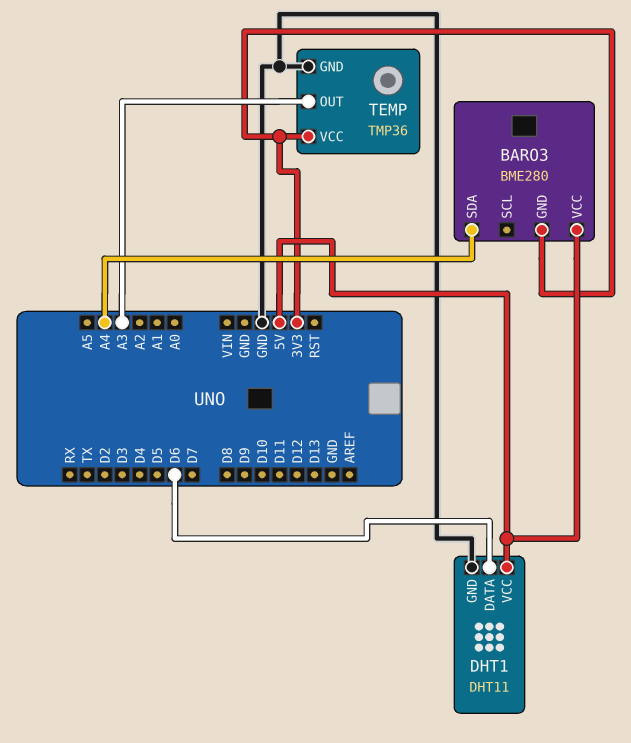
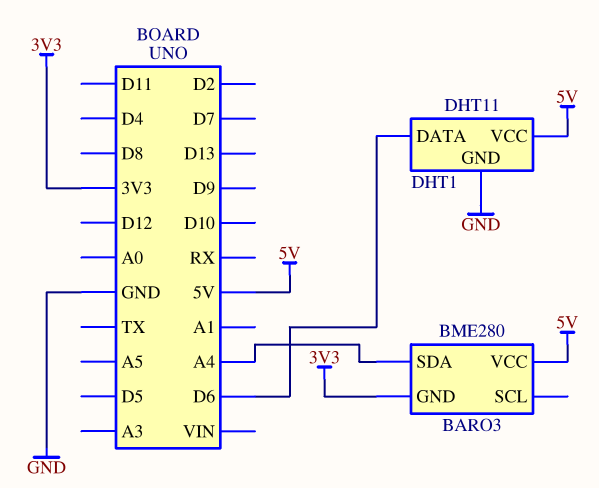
TEMP: TMP36 -> none
TEMP pin GND: GND -> none
TEMP pin OUT: A3 -> none
TEMP pin VCC: 3V3 -> none

